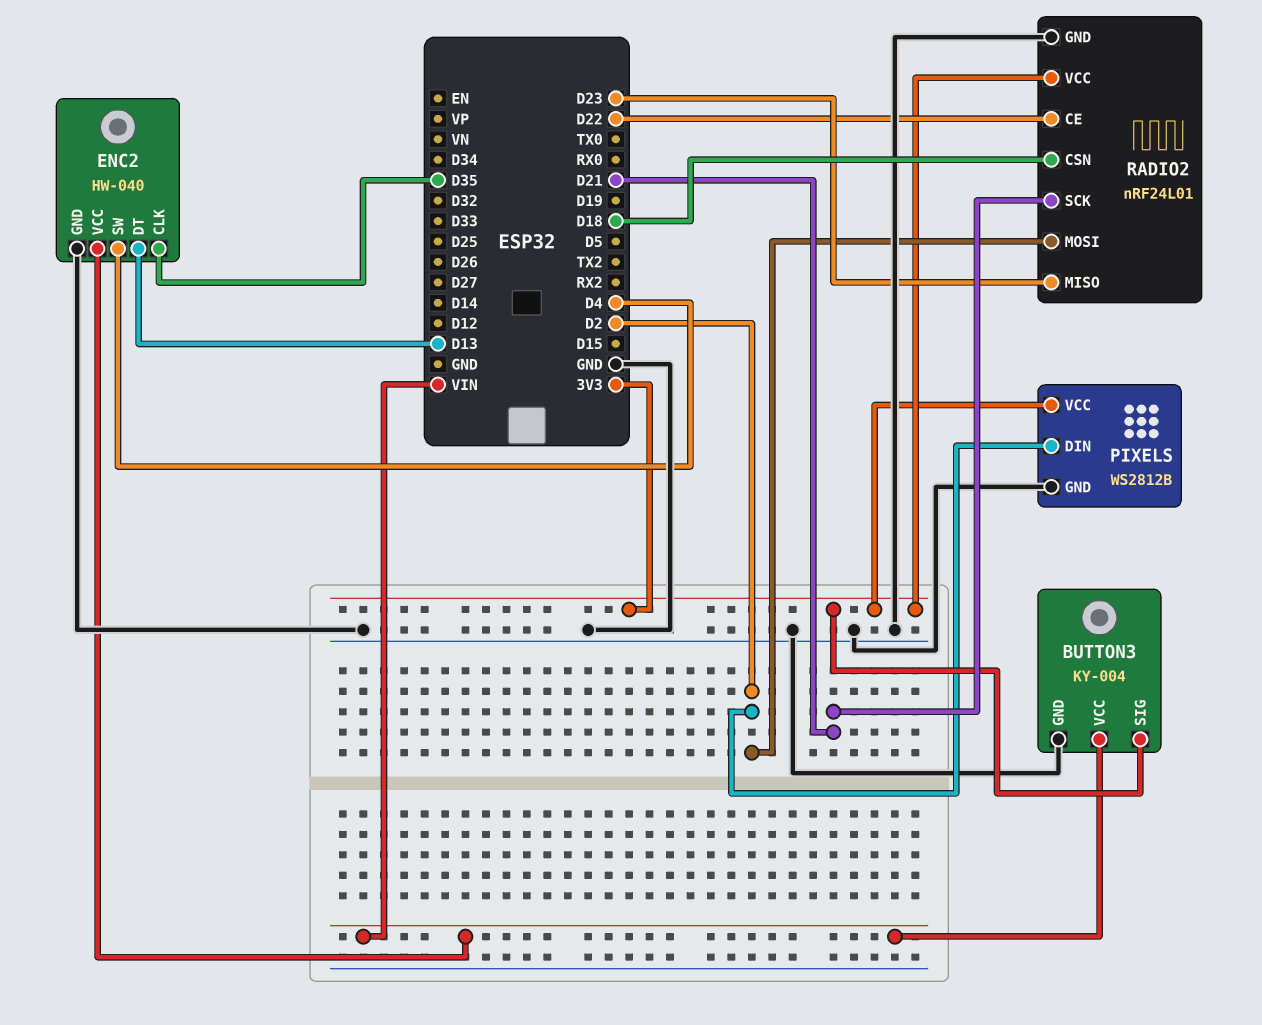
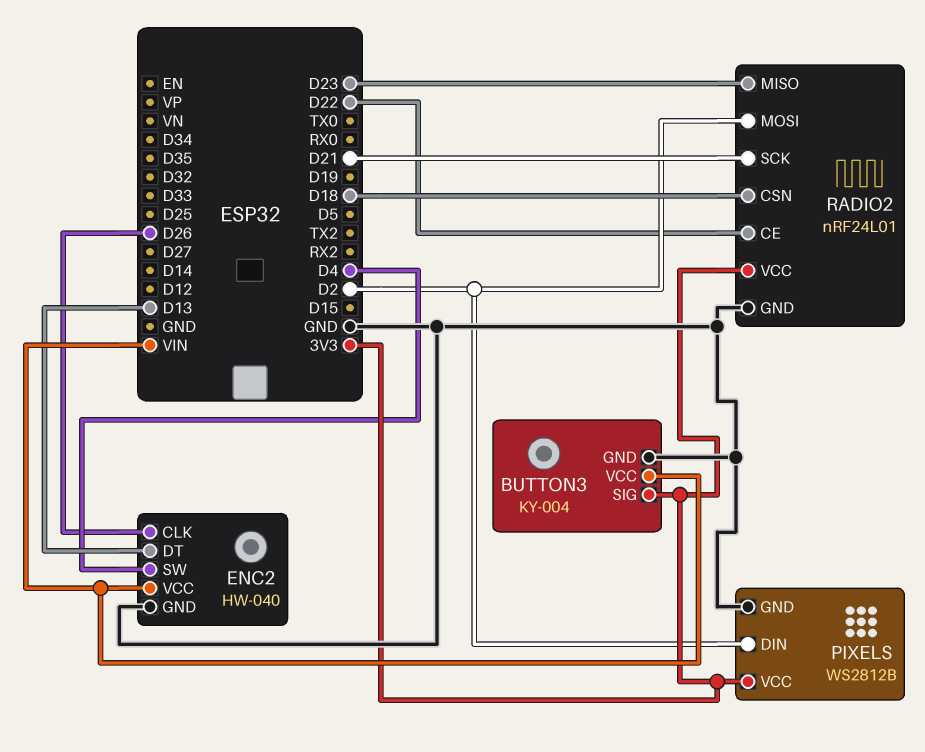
ENC2 pin CLK: D35 -> D26

